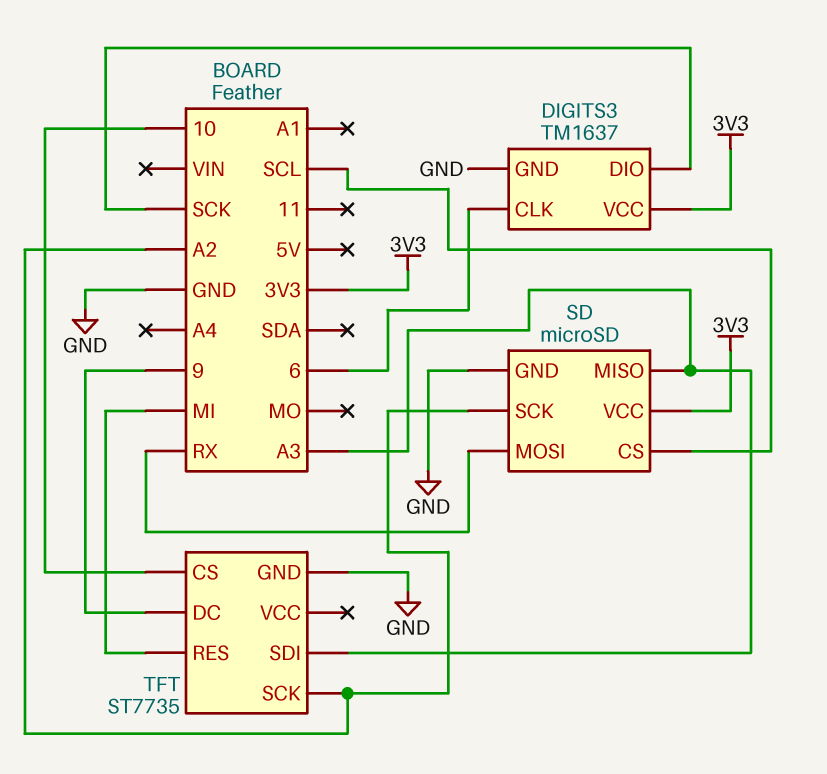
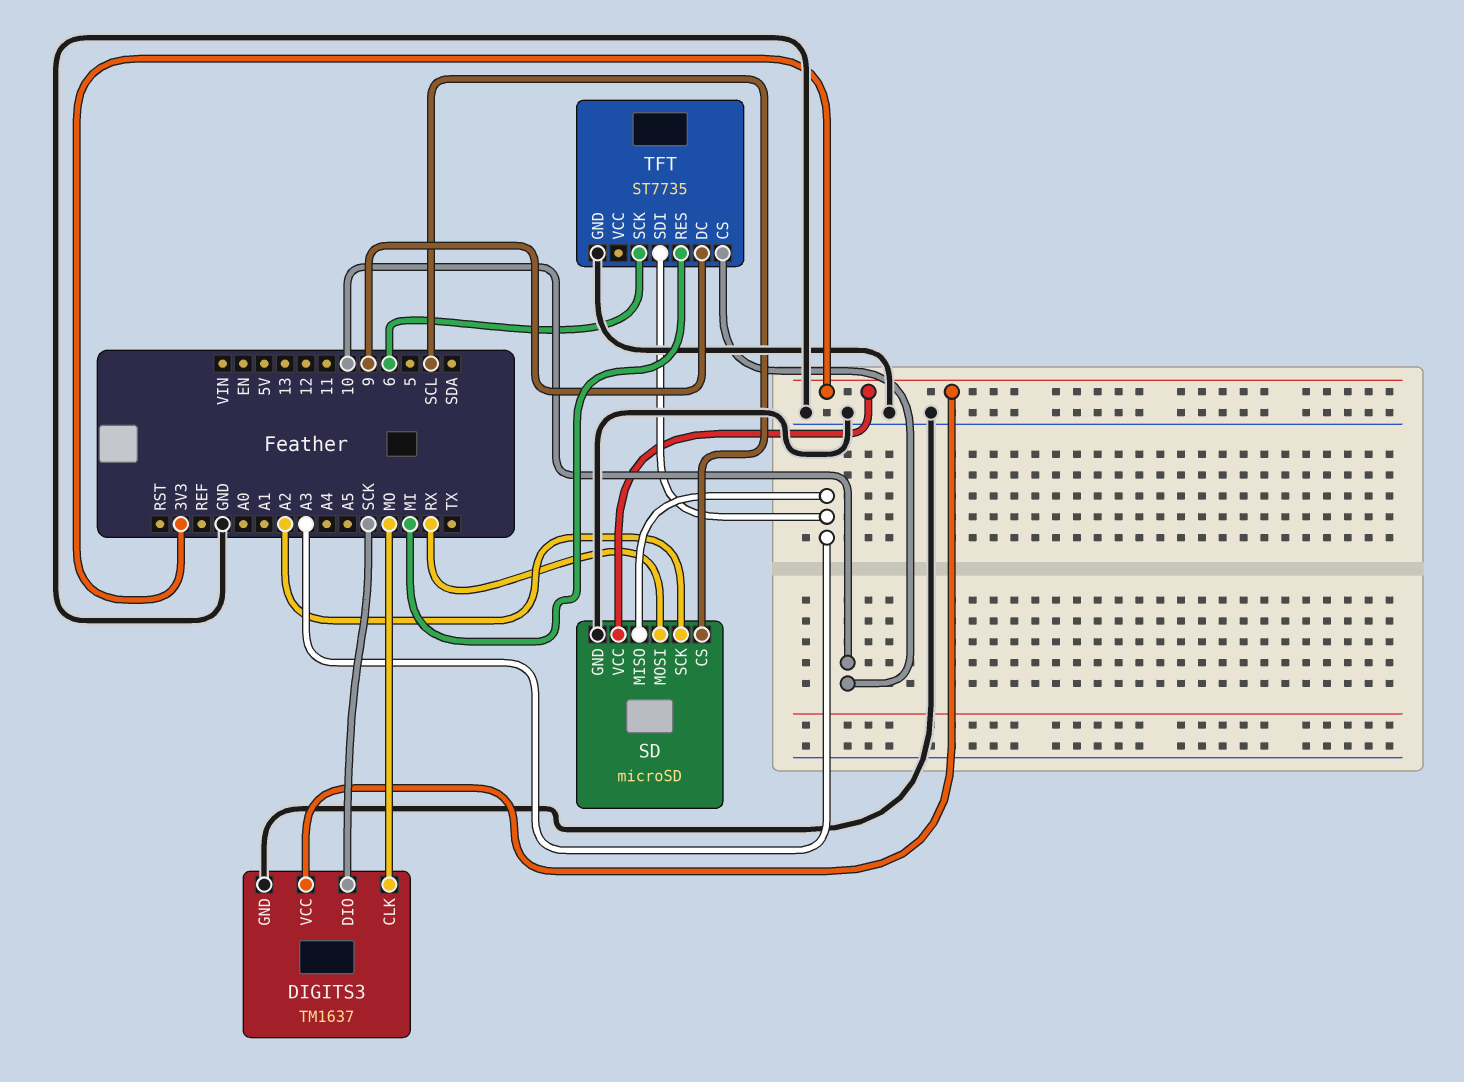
DIGITS3 pin CLK: 6 -> MO
TFT pin SCK: A2 -> 6

